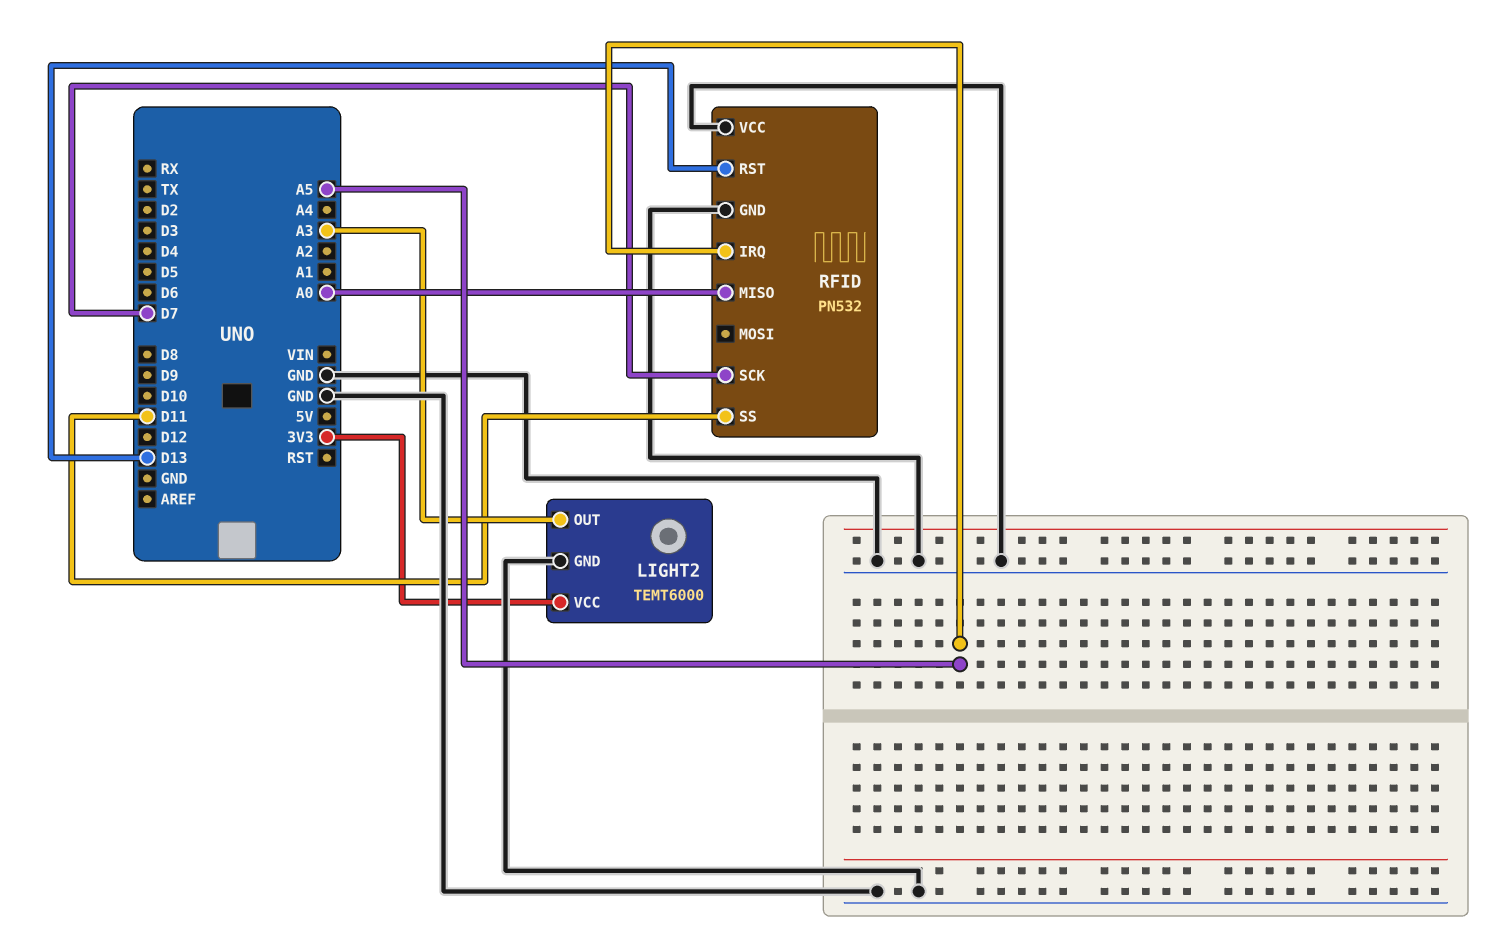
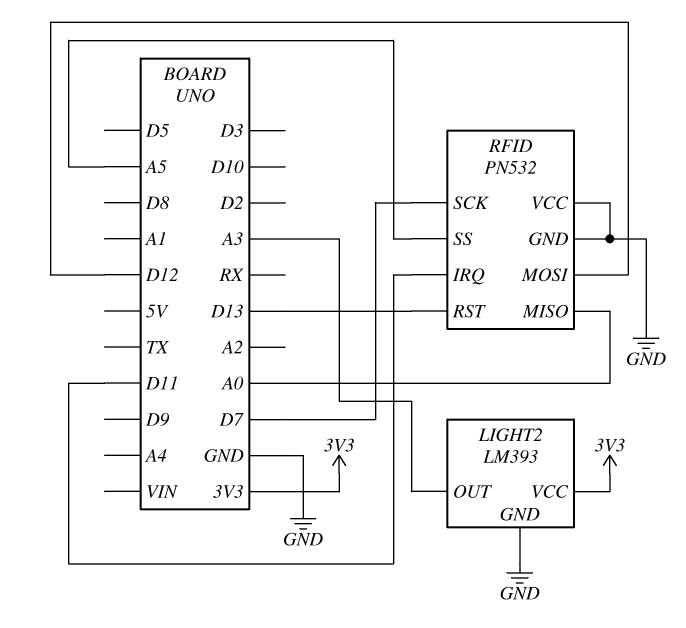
LIGHT2: TEMT6000 -> LM393
RFID pin IRQ: A5 -> D11
RFID pin MOSI: none -> D12
RFID pin SS: D11 -> A5

